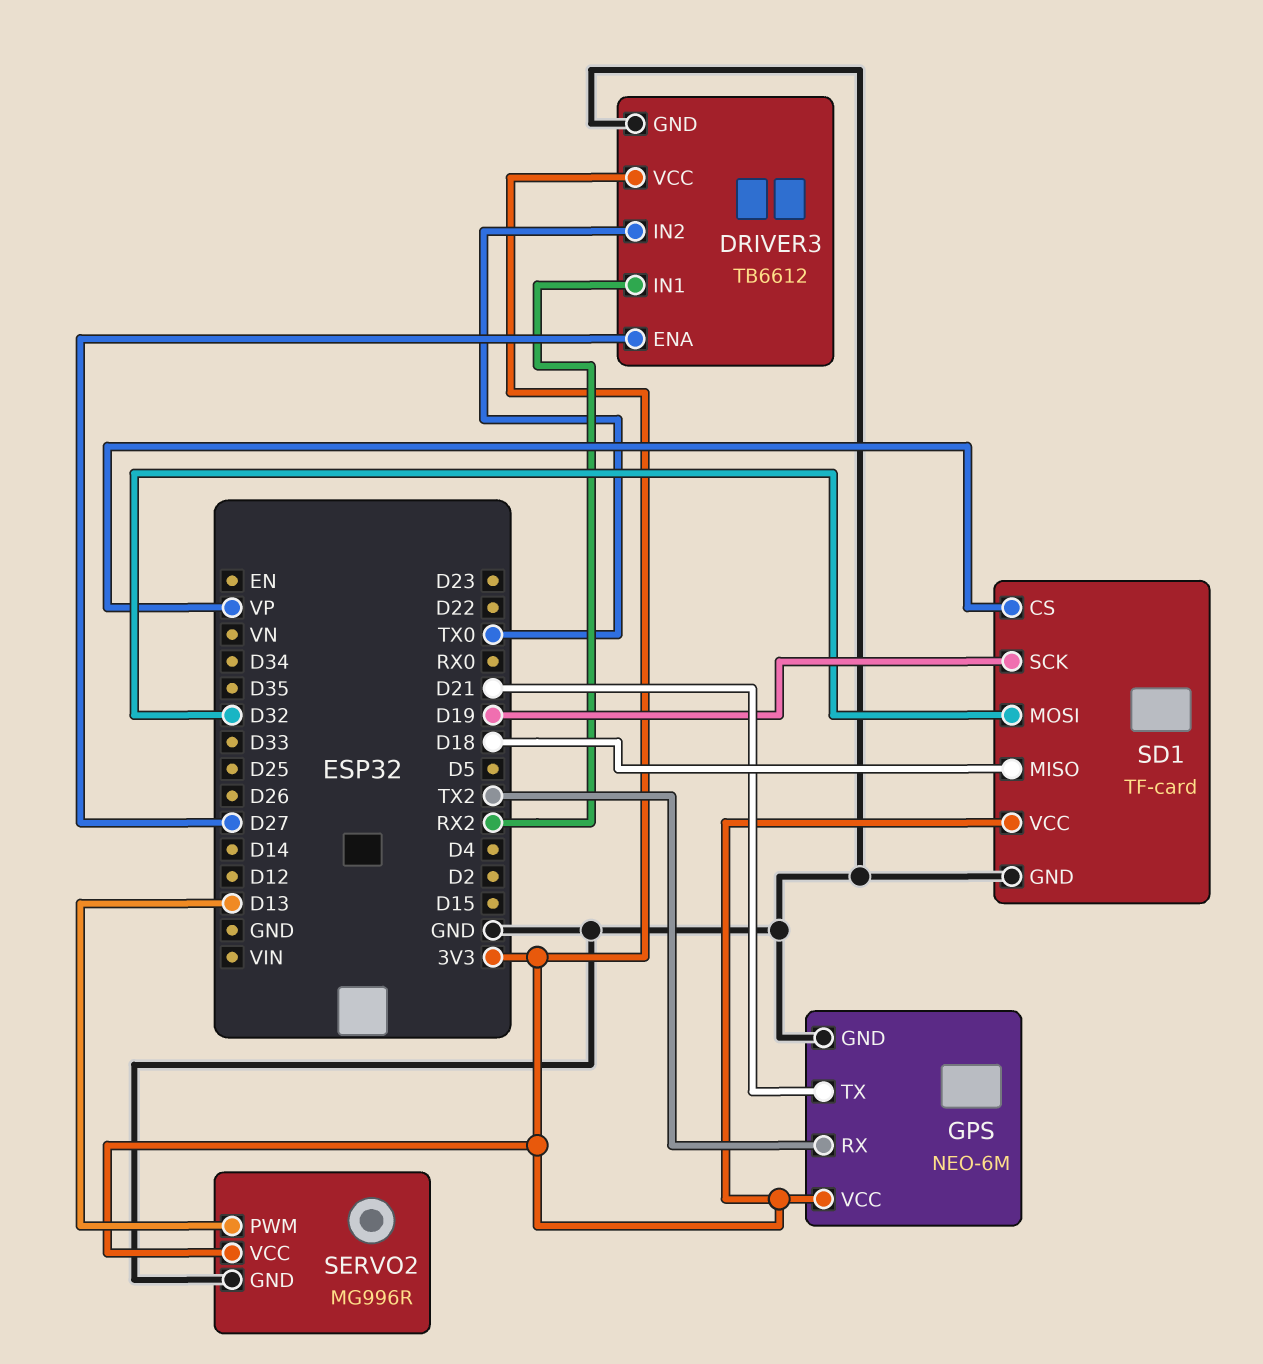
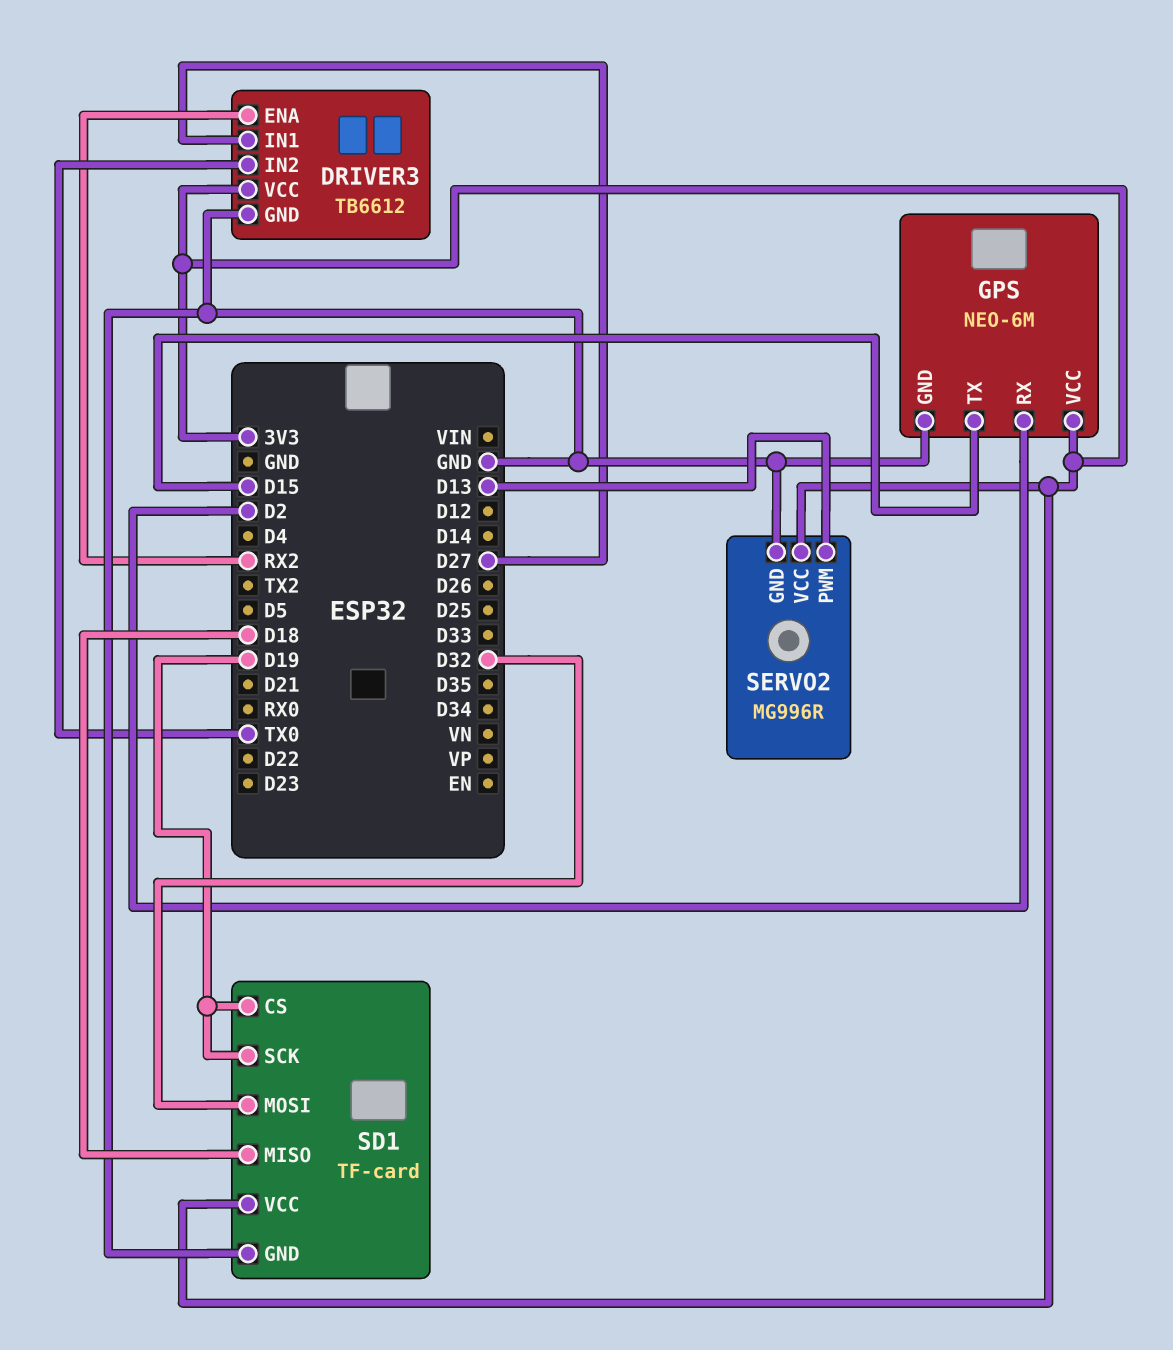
DRIVER3 pin ENA: D27 -> RX2
DRIVER3 pin IN1: RX2 -> D27
GPS pin RX: TX2 -> D2
GPS pin TX: D21 -> D15
SD1 pin CS: VP -> D19

